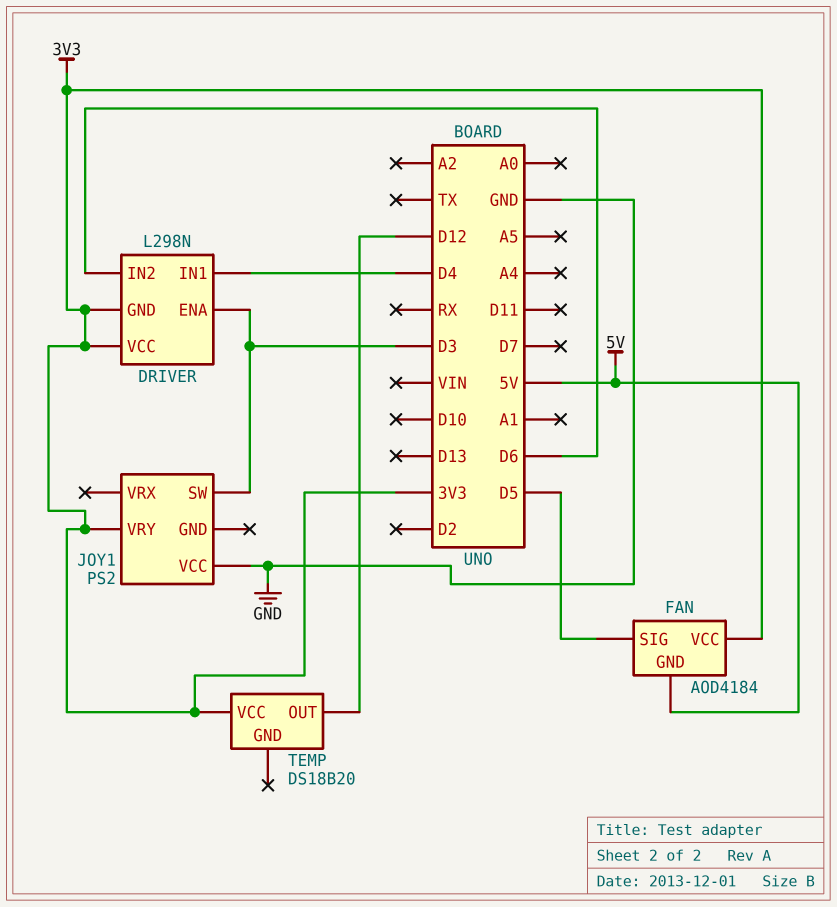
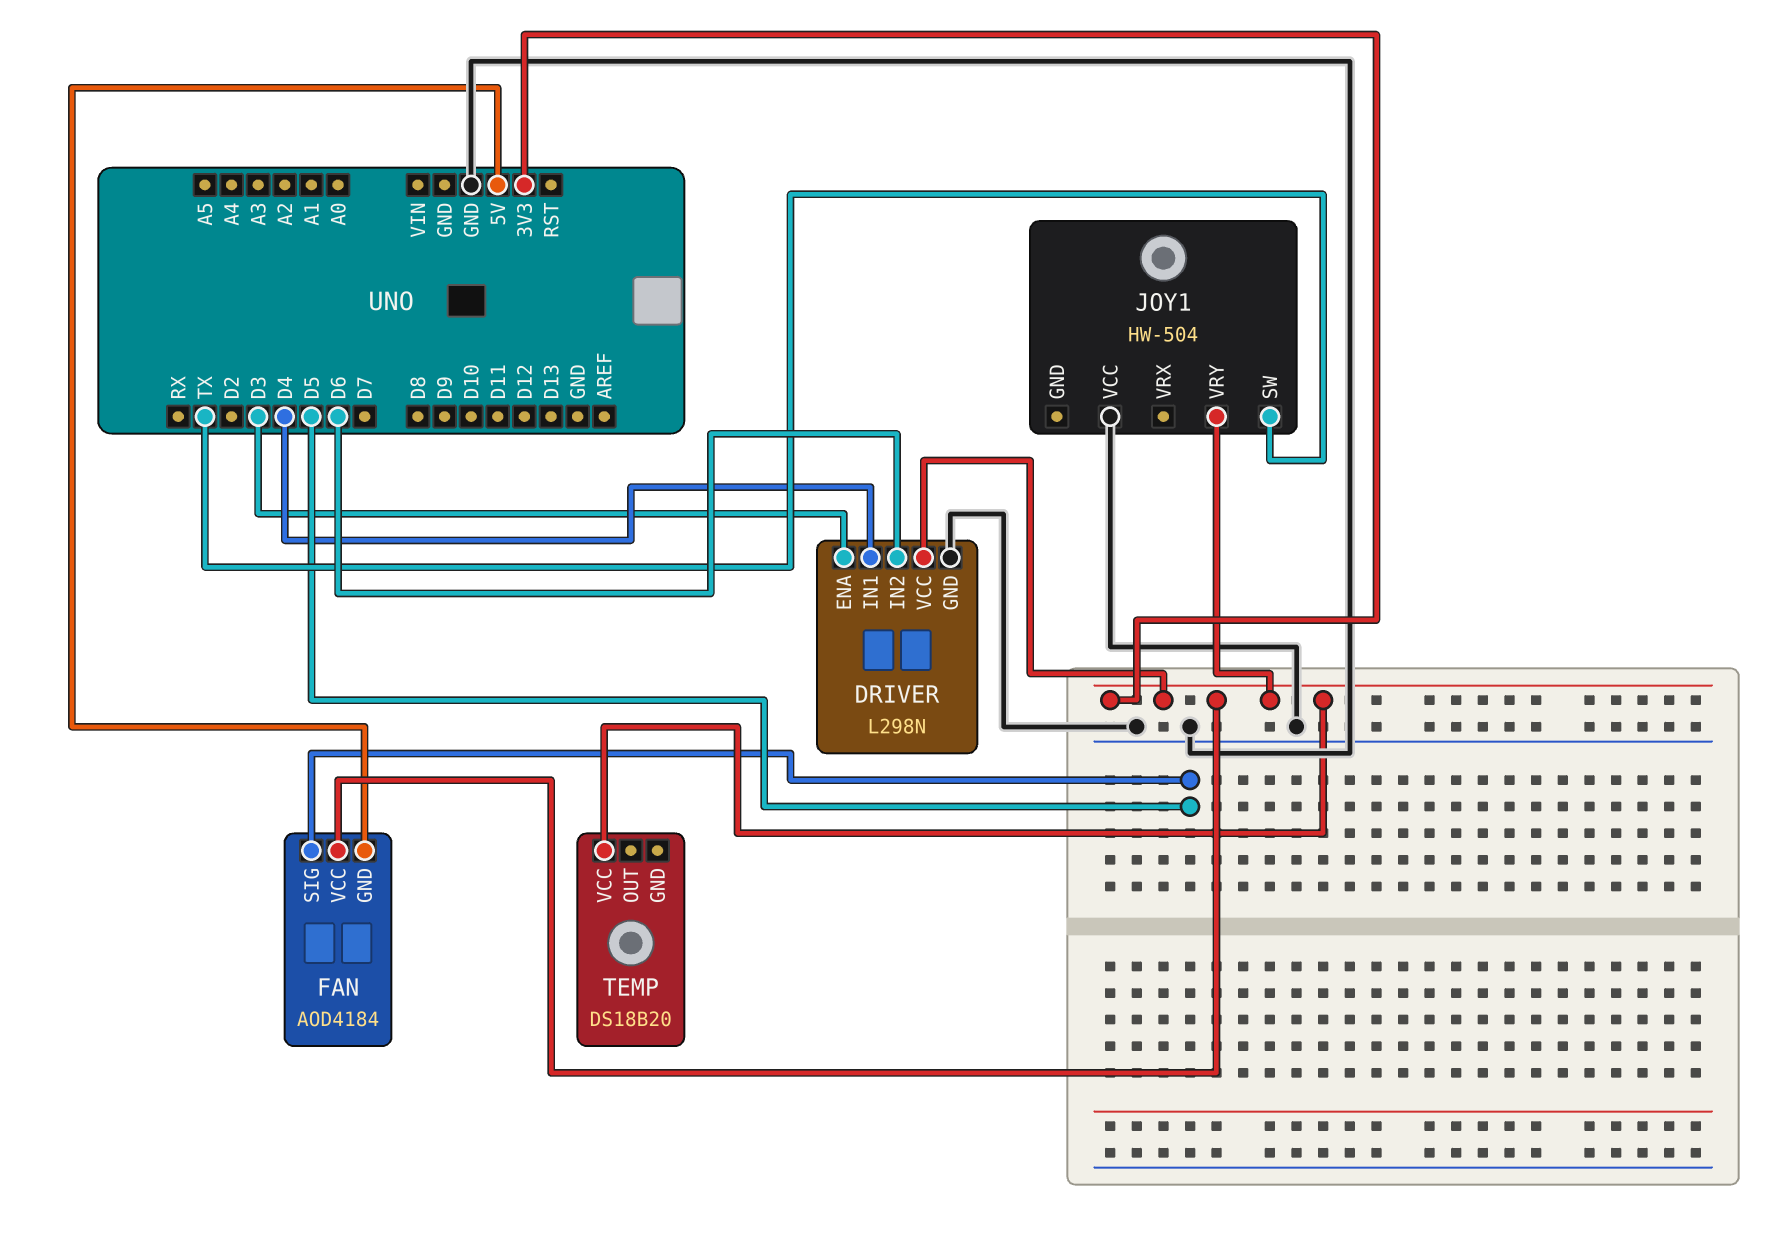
DRIVER pin GND: 3V3 -> GND
JOY1: PS2 -> HW-504
JOY1 pin SW: D3 -> TX
TEMP pin OUT: D12 -> none

